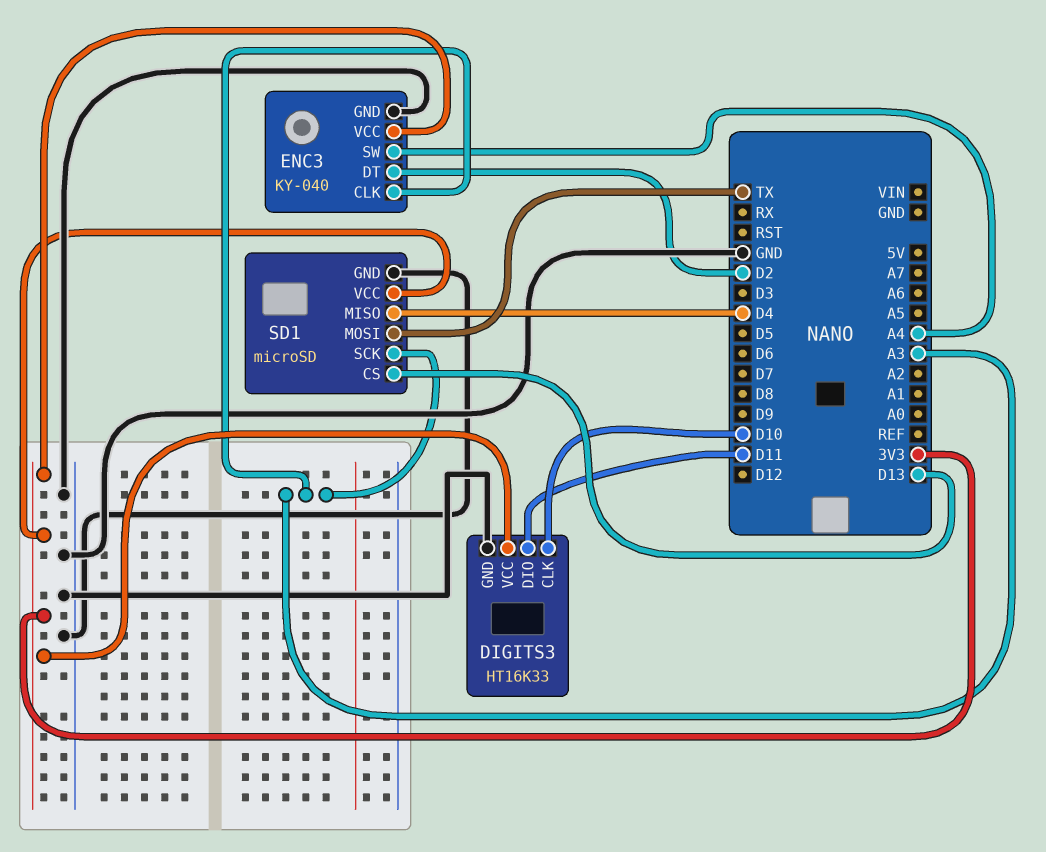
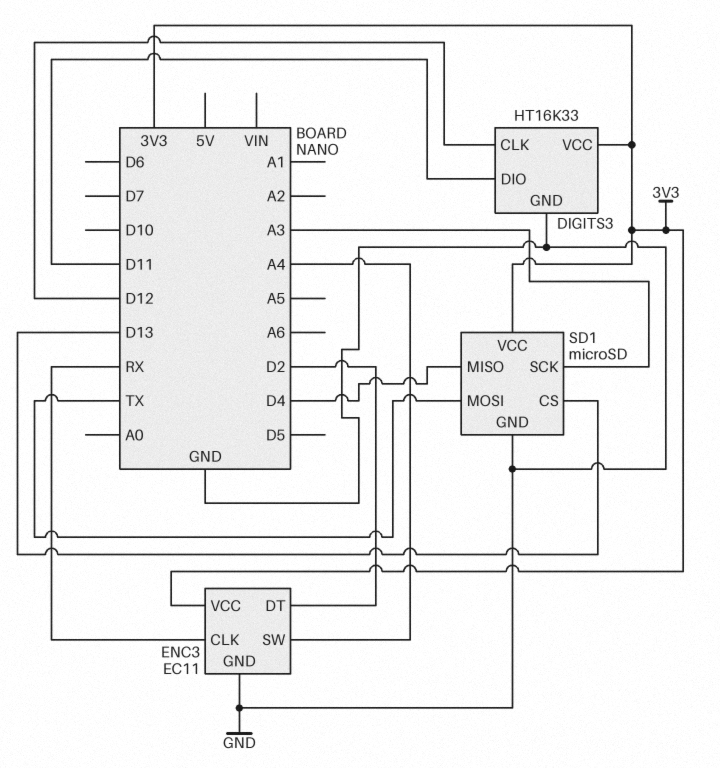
DIGITS3 pin CLK: D10 -> D12
ENC3: KY-040 -> EC11
ENC3 pin CLK: A3 -> RX

